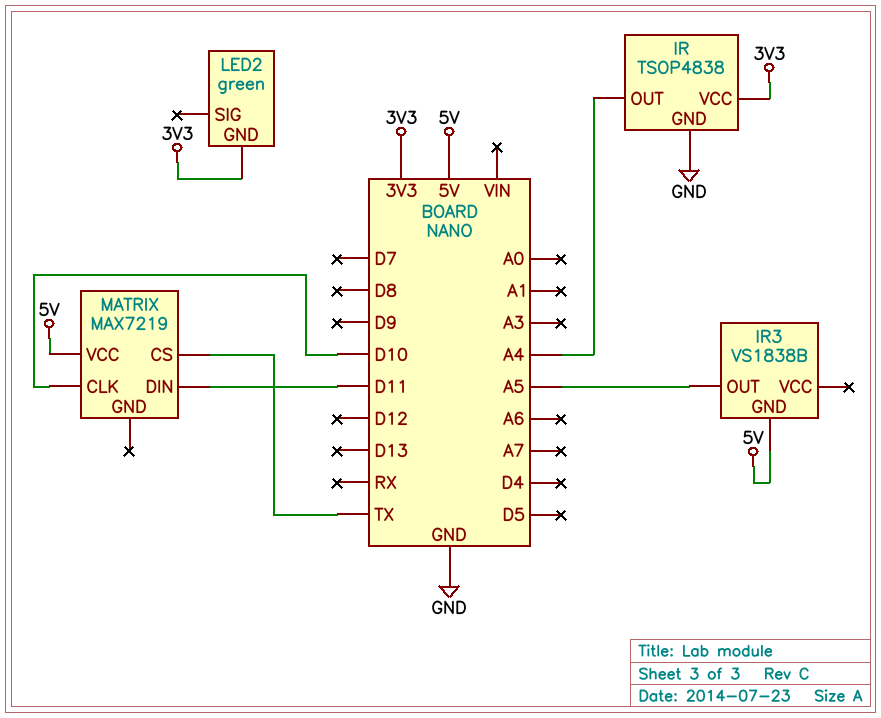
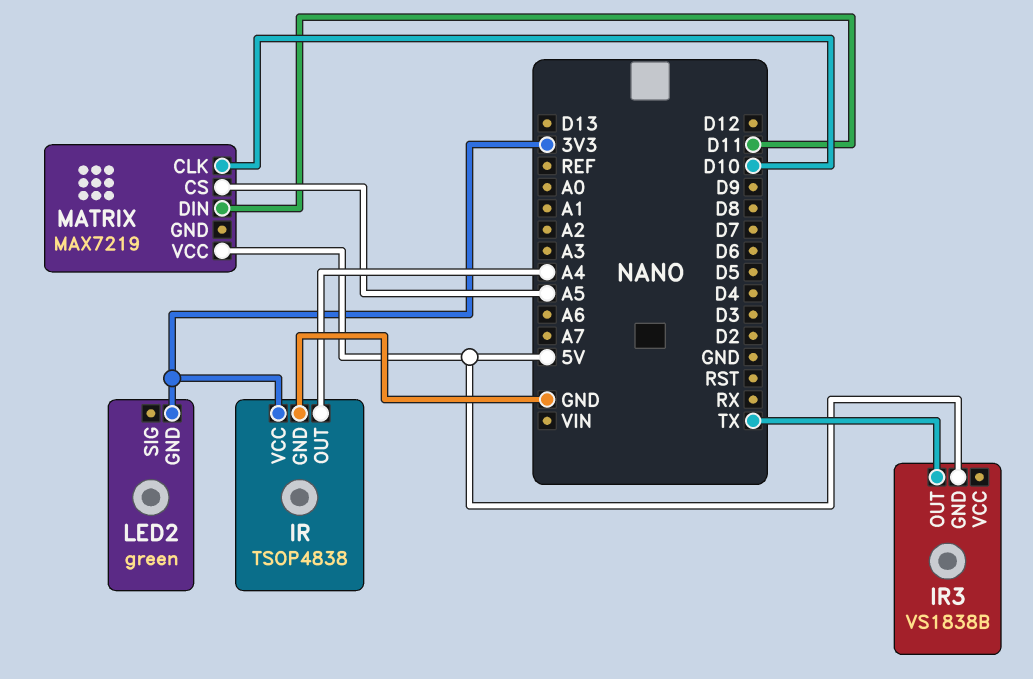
IR3 pin OUT: A5 -> TX
MATRIX pin CS: TX -> A5

